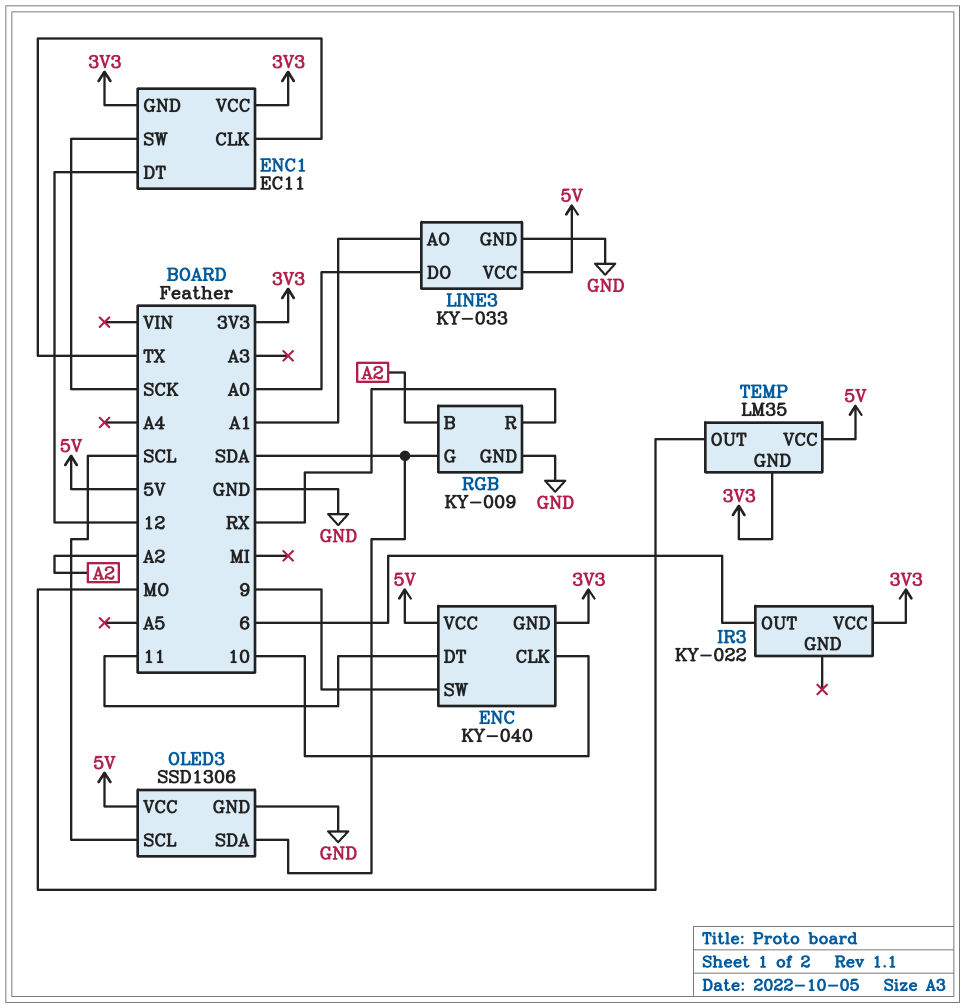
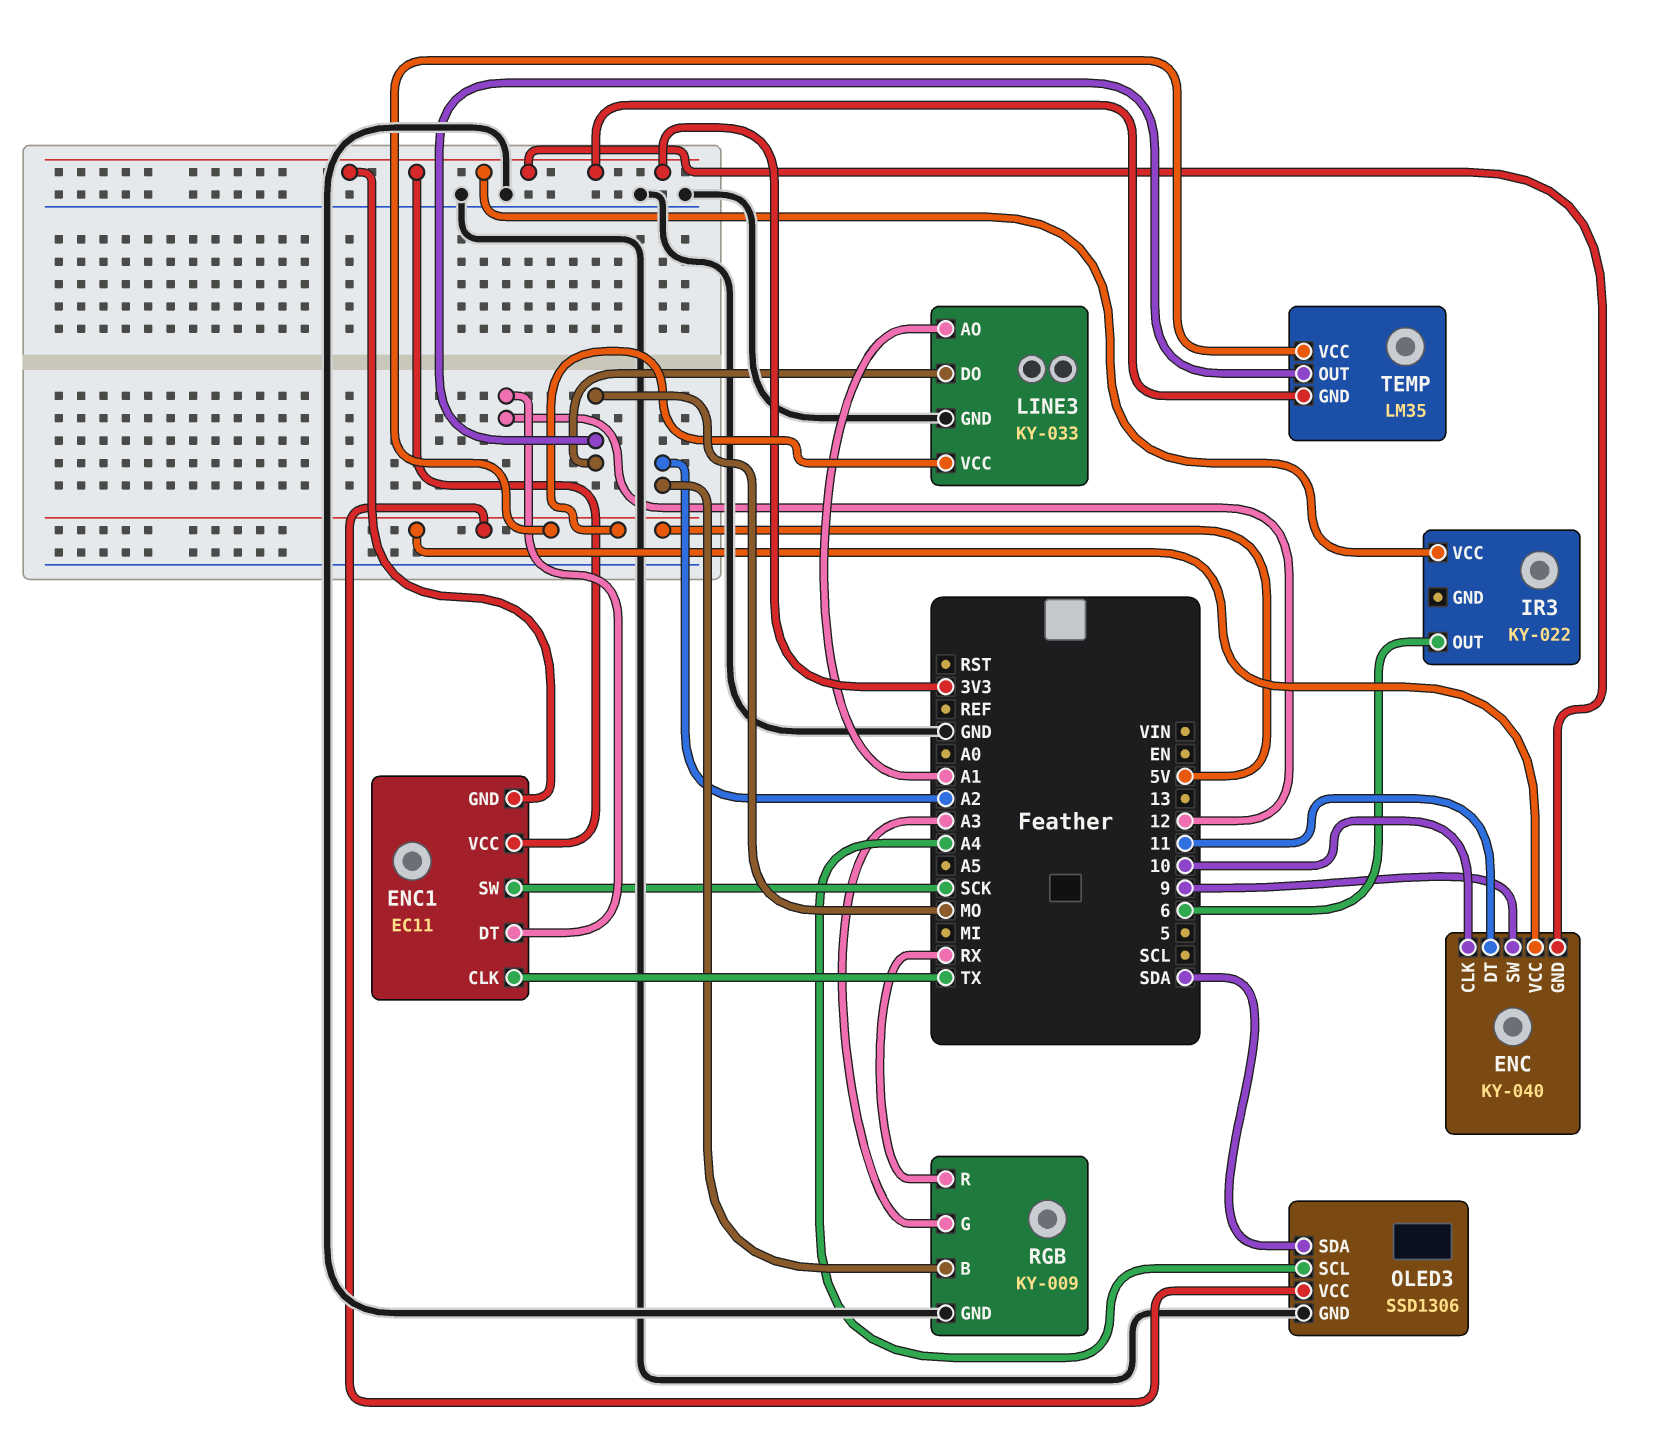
LINE3 pin DO: A0 -> MO
OLED3 pin SCL: SCL -> A4
RGB pin G: SDA -> A3

